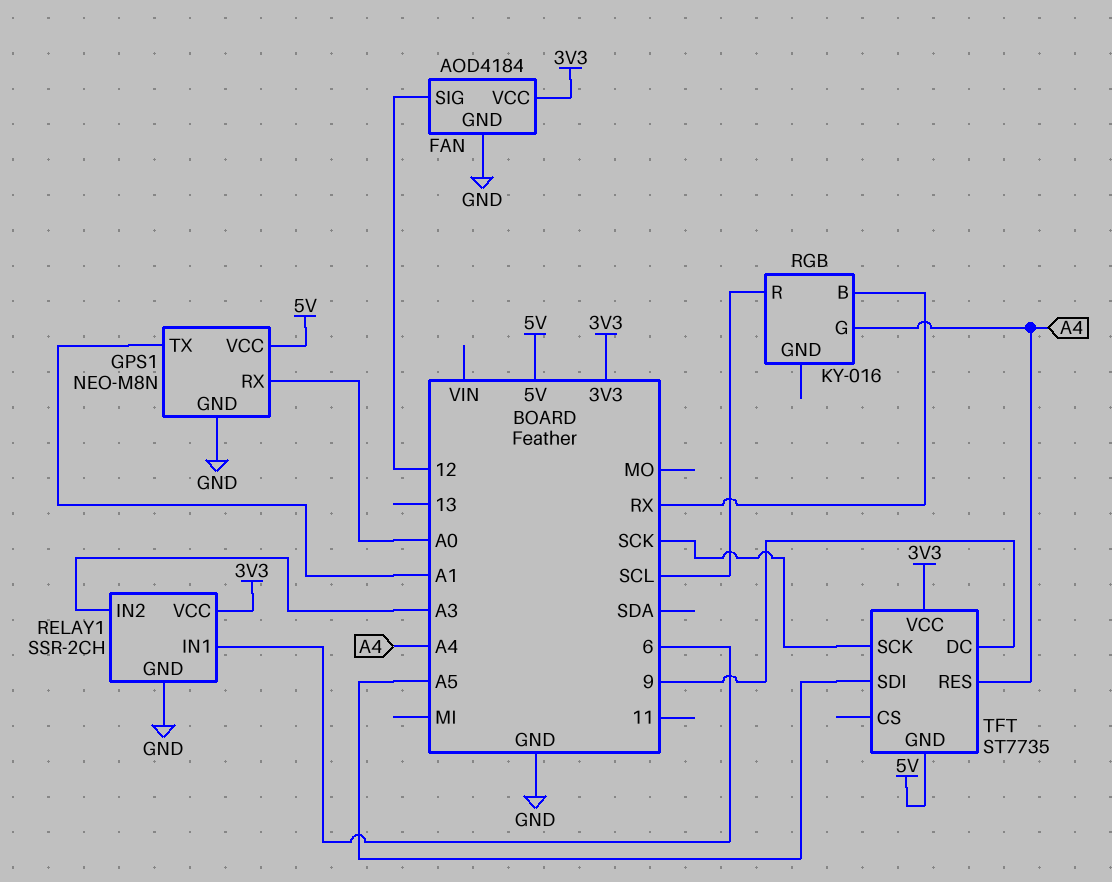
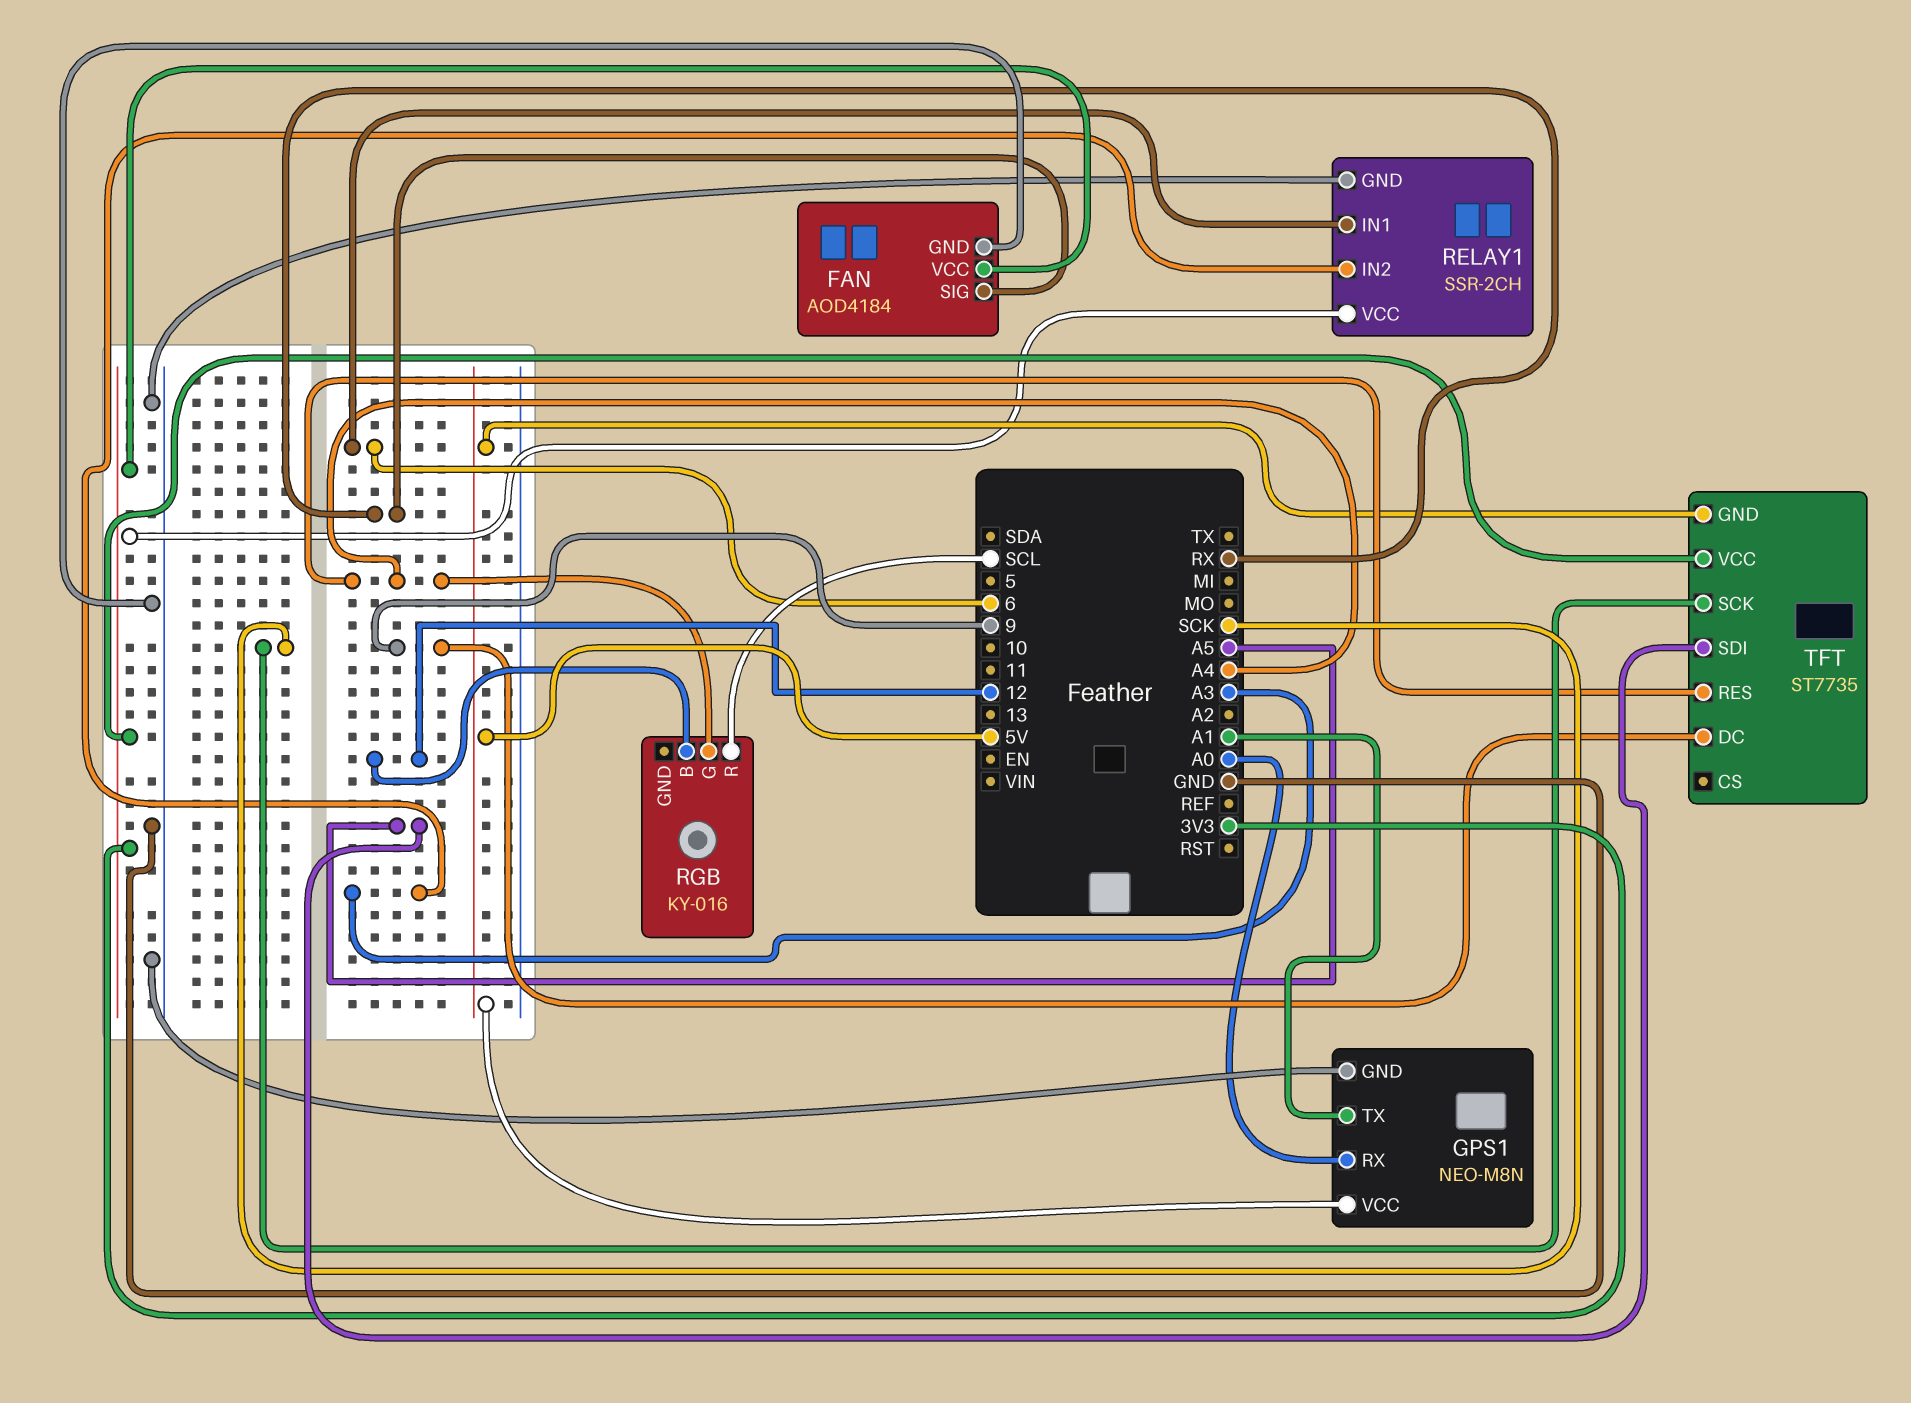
FAN pin SIG: 12 -> RX
RGB pin B: RX -> 12

